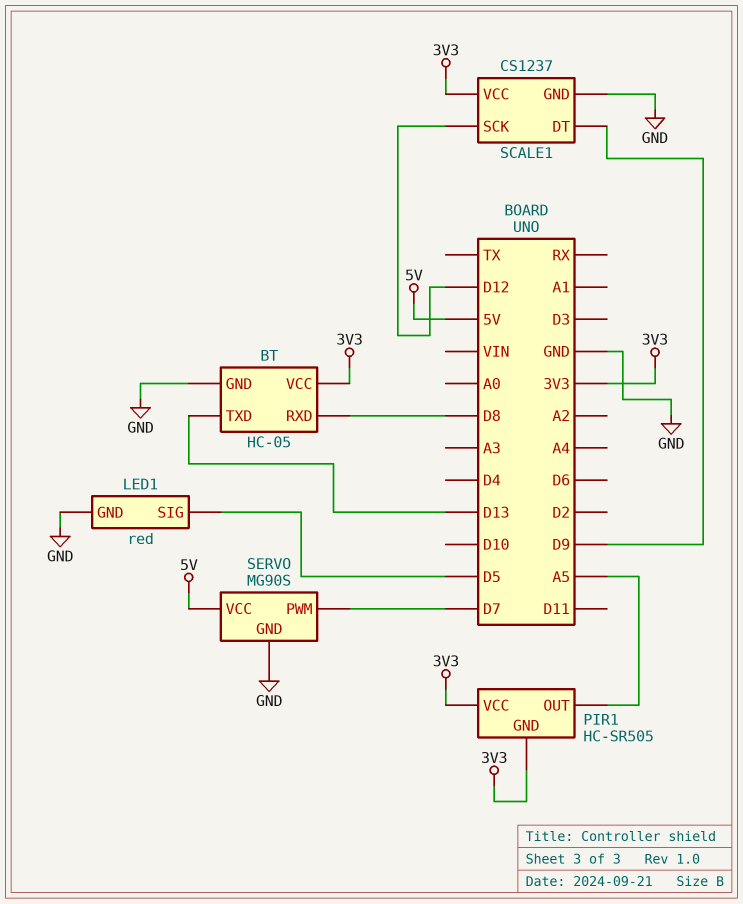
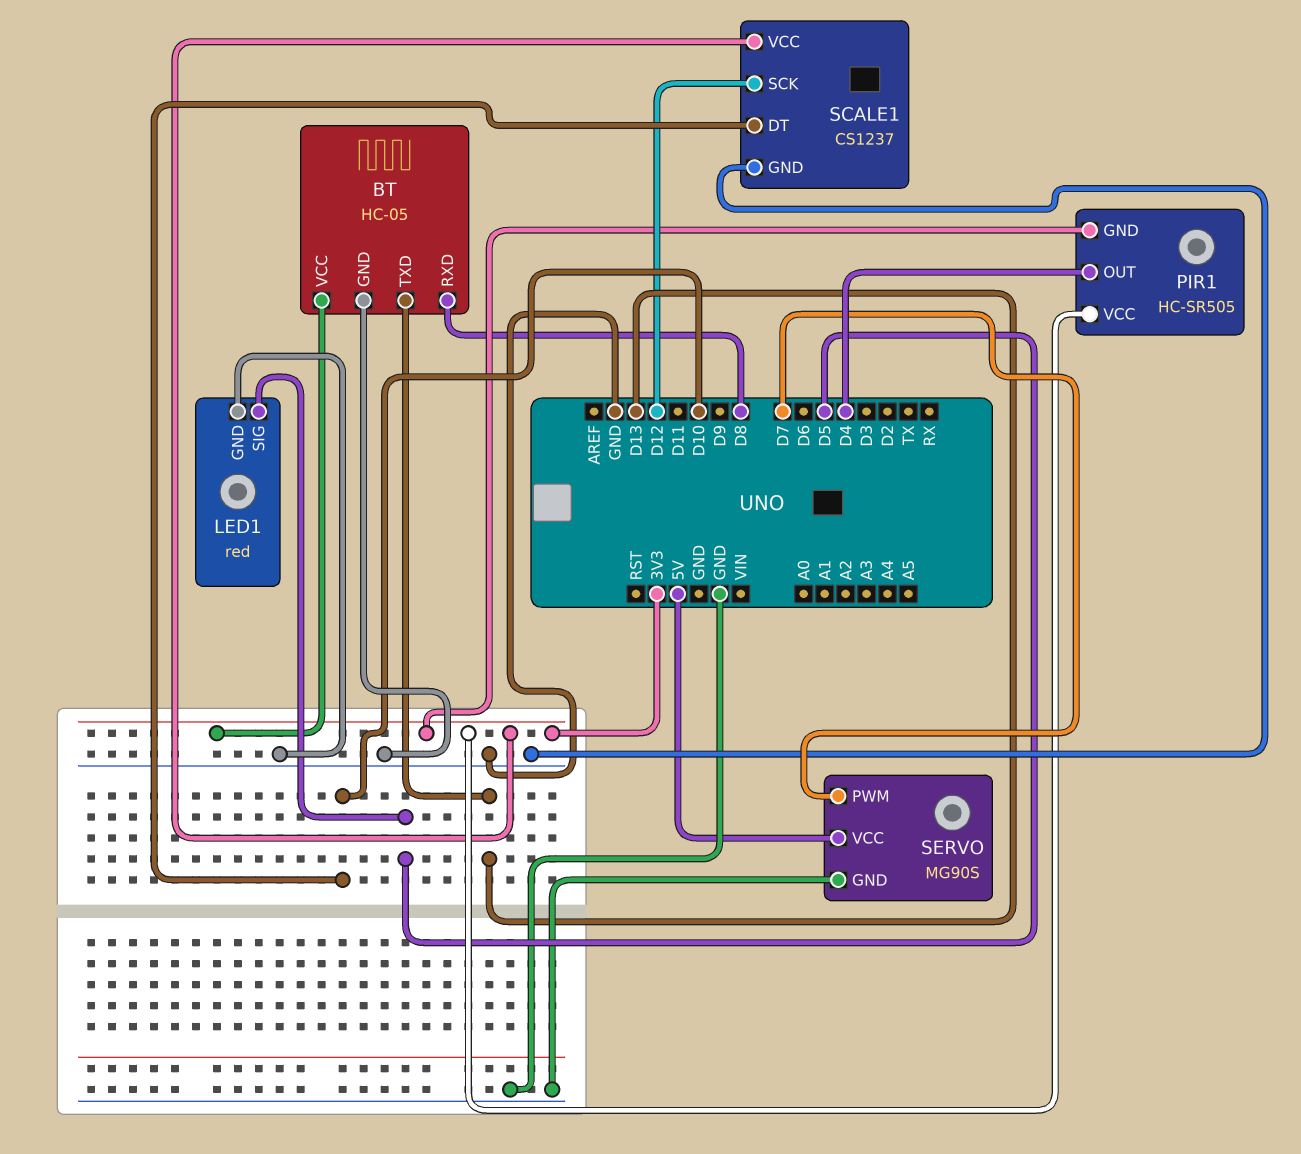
PIR1 pin OUT: A5 -> D4
SCALE1 pin DT: D9 -> D10

